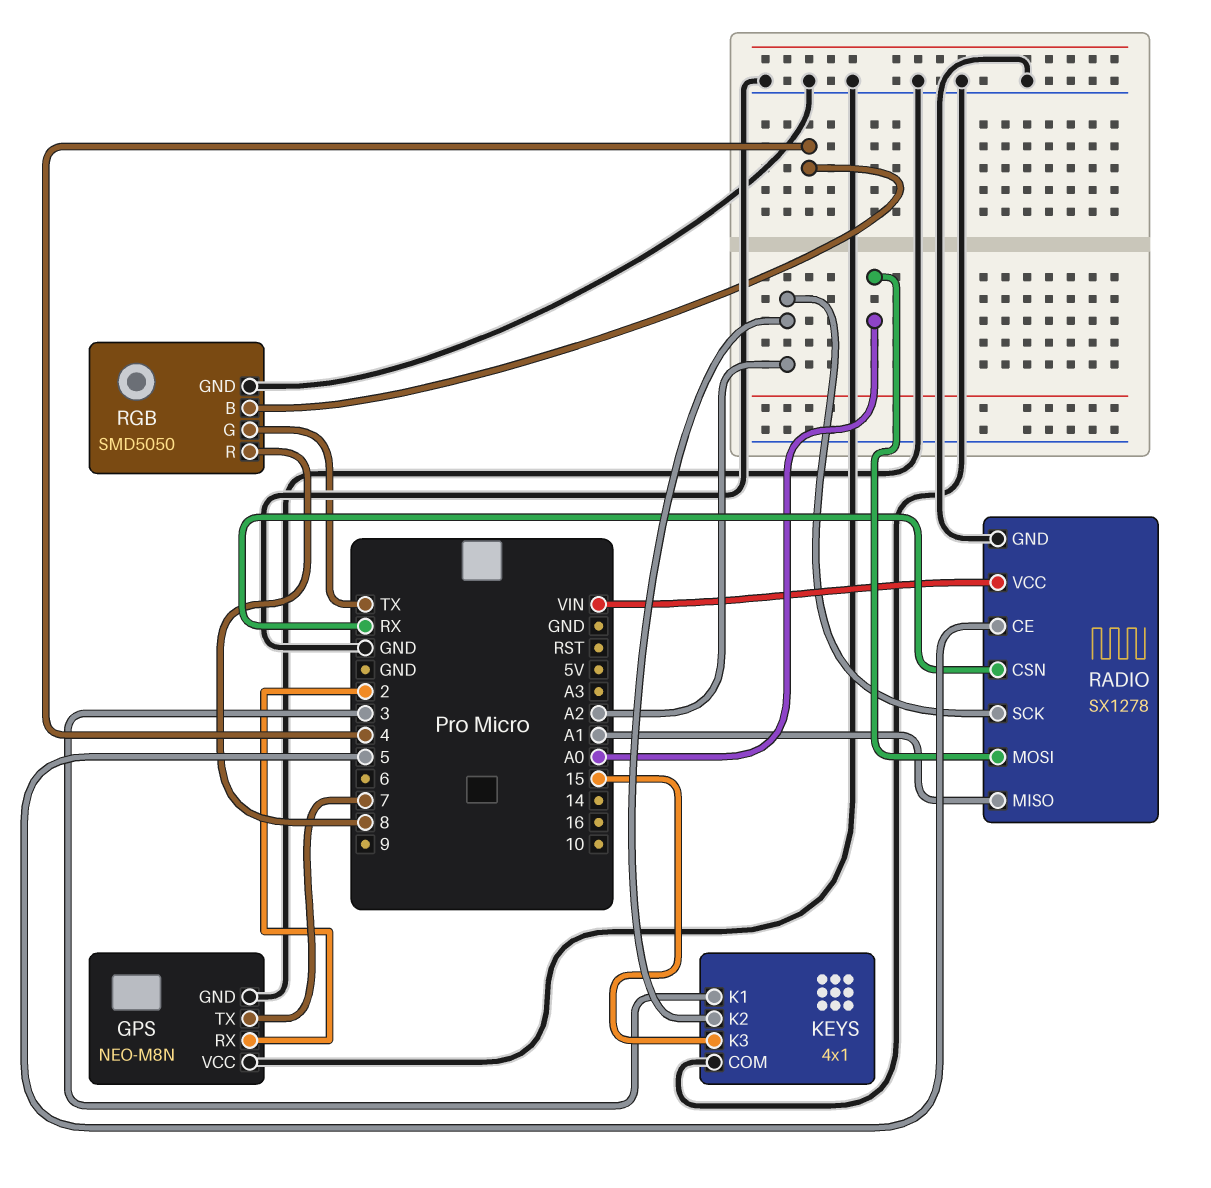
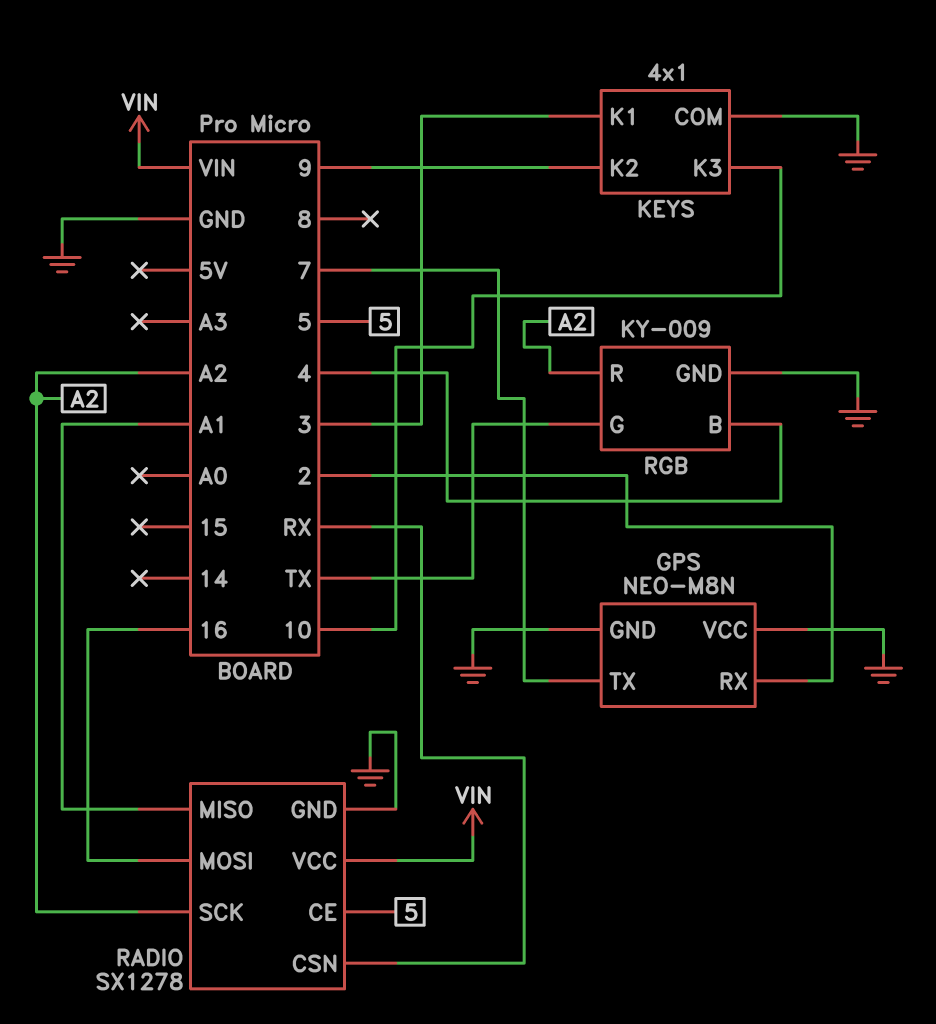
KEYS pin K2: A2 -> 9
KEYS pin K3: 15 -> 10
RADIO pin MOSI: A0 -> 16
RGB: SMD5050 -> KY-009
RGB pin R: 8 -> A2

